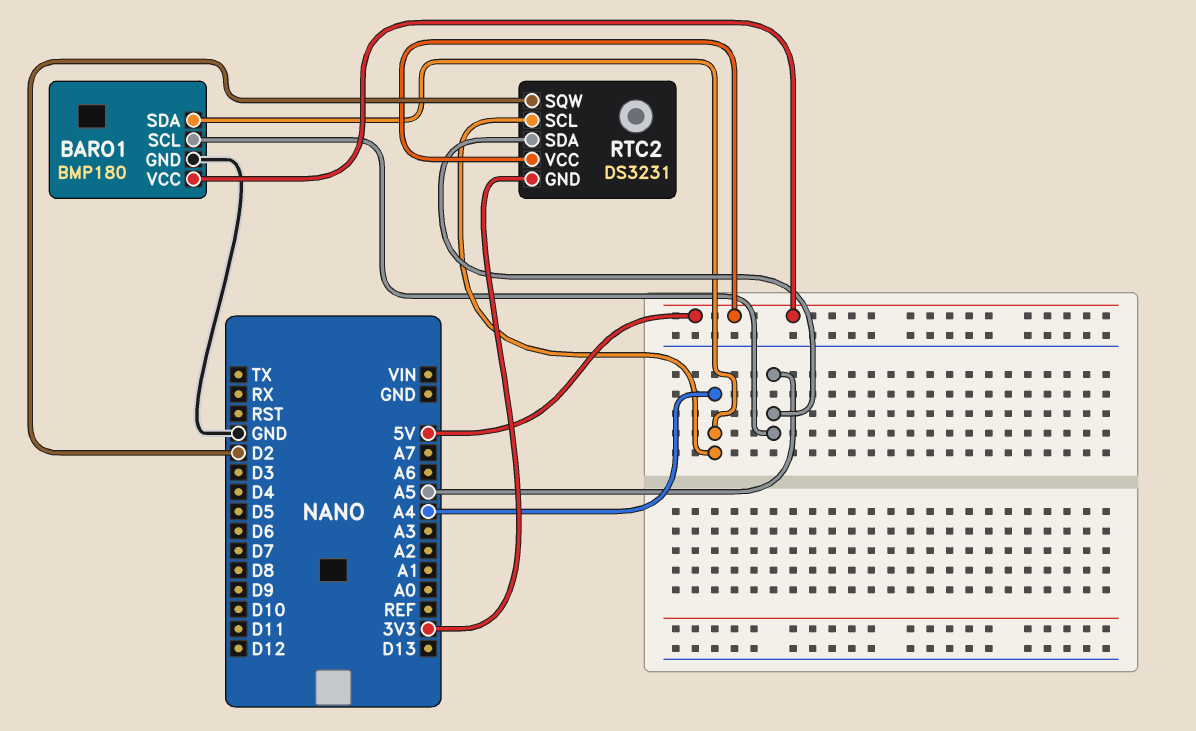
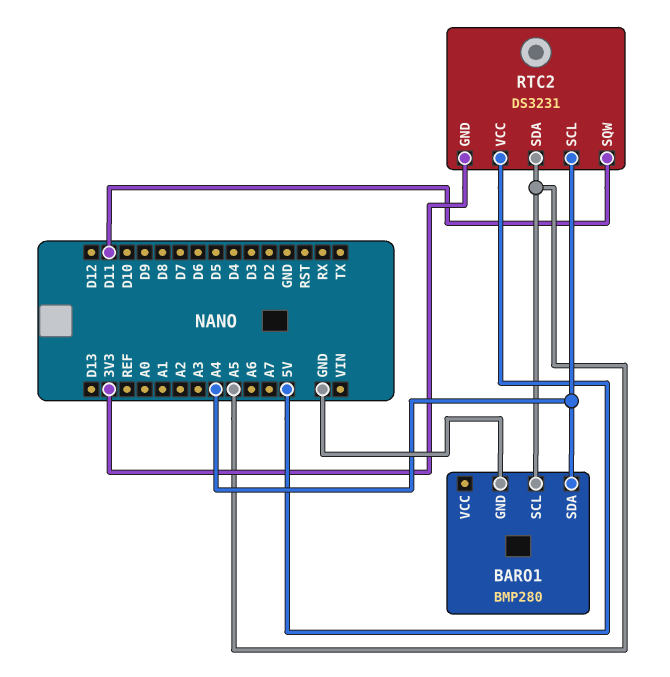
BARO1: BMP180 -> BMP280
BARO1 pin VCC: 5V -> none
RTC2 pin SQW: D2 -> D11

